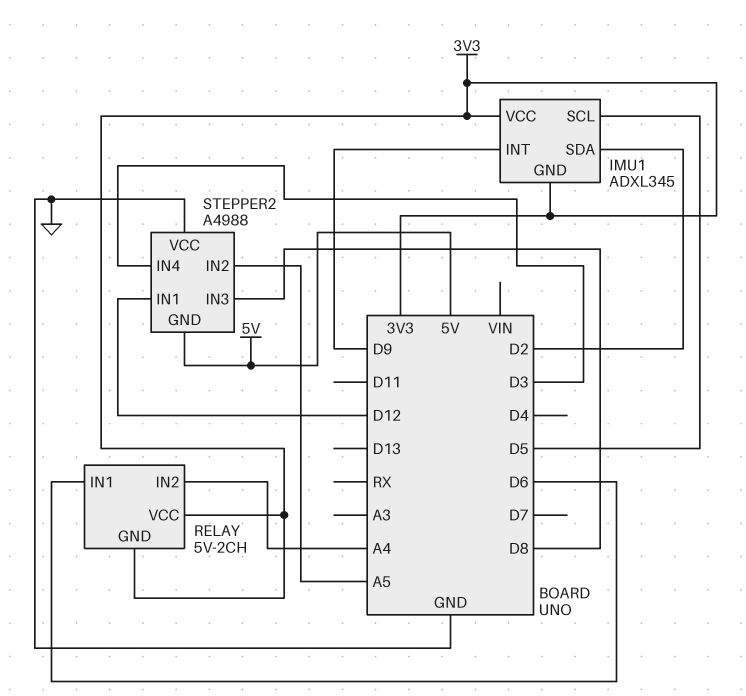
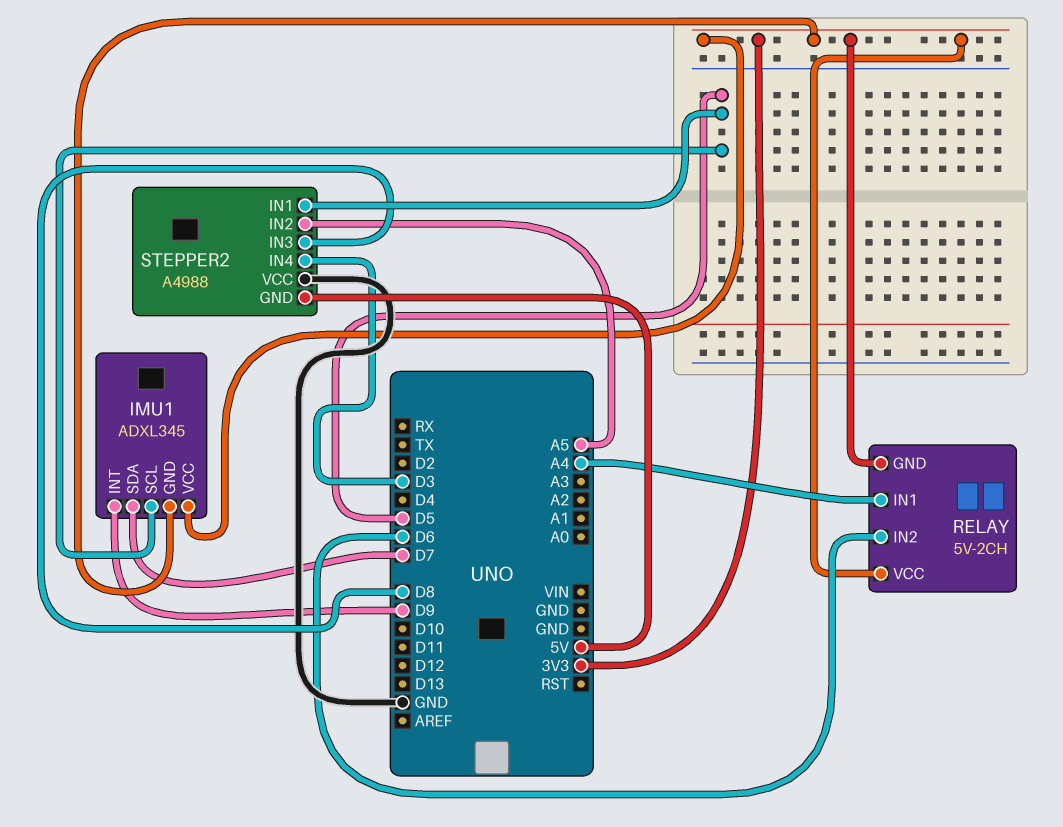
IMU1 pin SDA: D2 -> D7
RELAY pin IN1: D6 -> A4
RELAY pin IN2: A4 -> D6
STEPPER2 pin IN1: D12 -> D5

